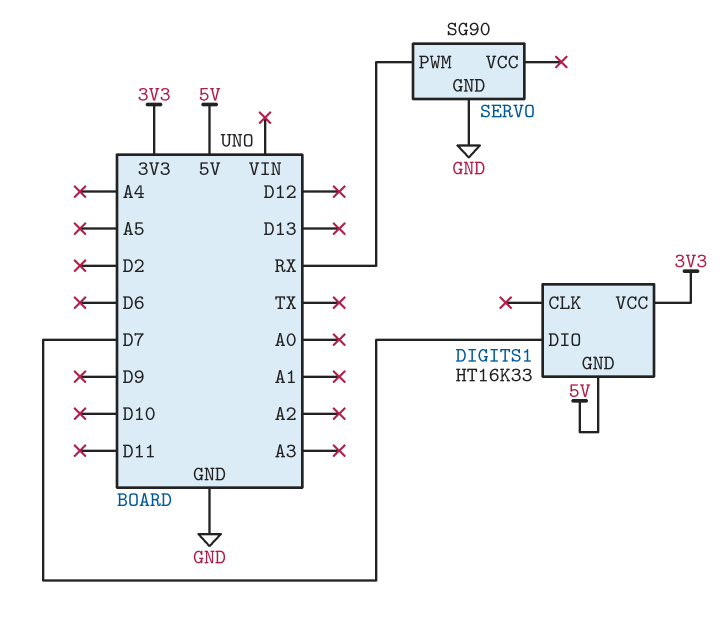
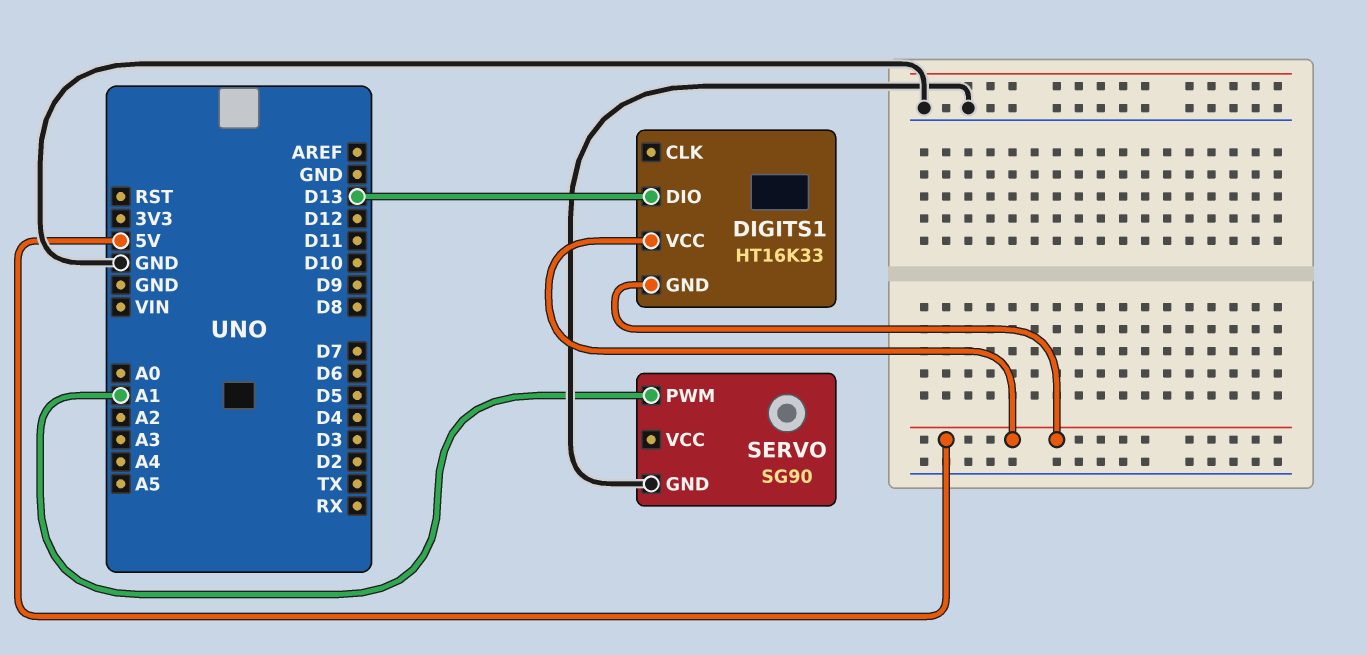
DIGITS1 pin DIO: D7 -> D13
DIGITS1 pin VCC: 3V3 -> 5V
SERVO pin PWM: RX -> A1

